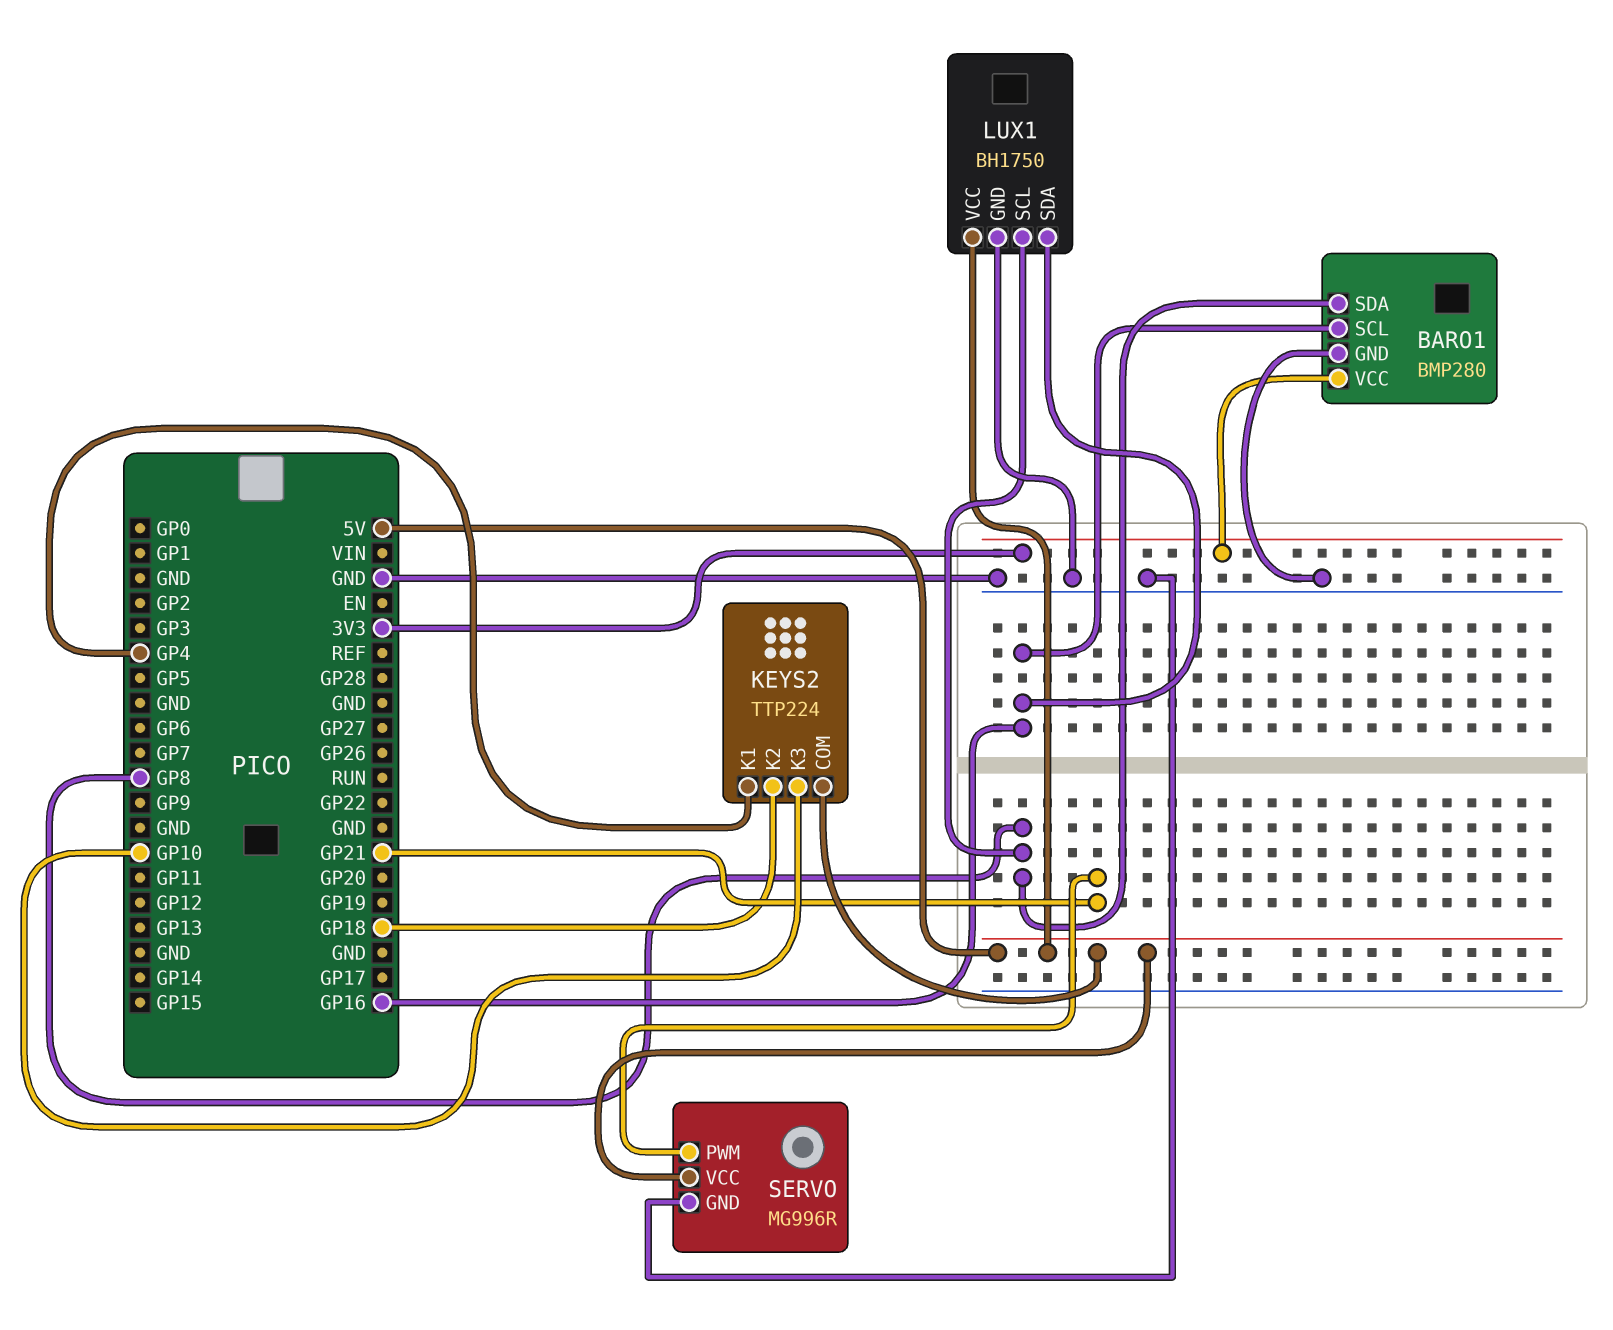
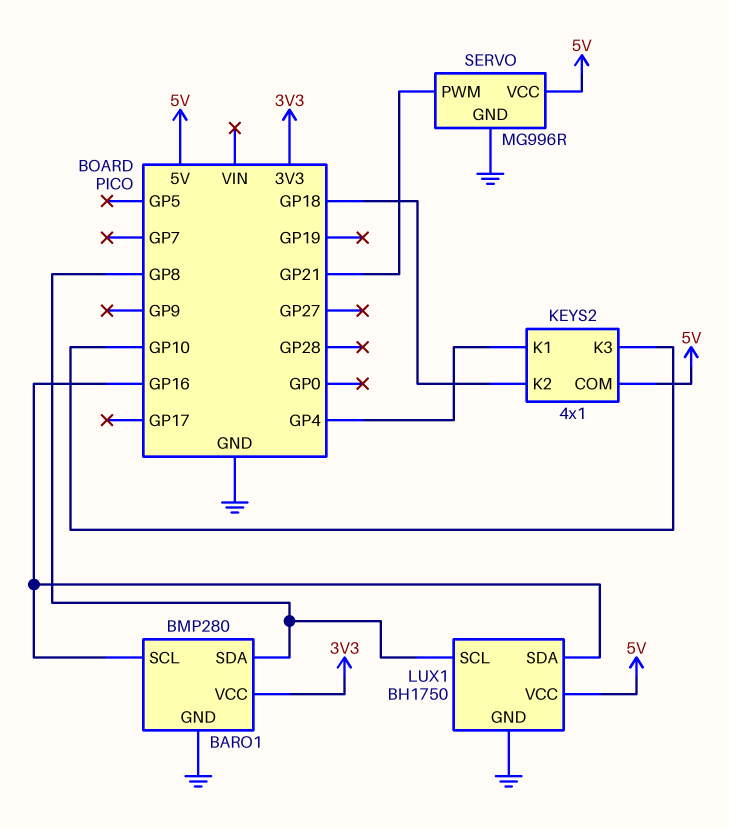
KEYS2: TTP224 -> 4x1

